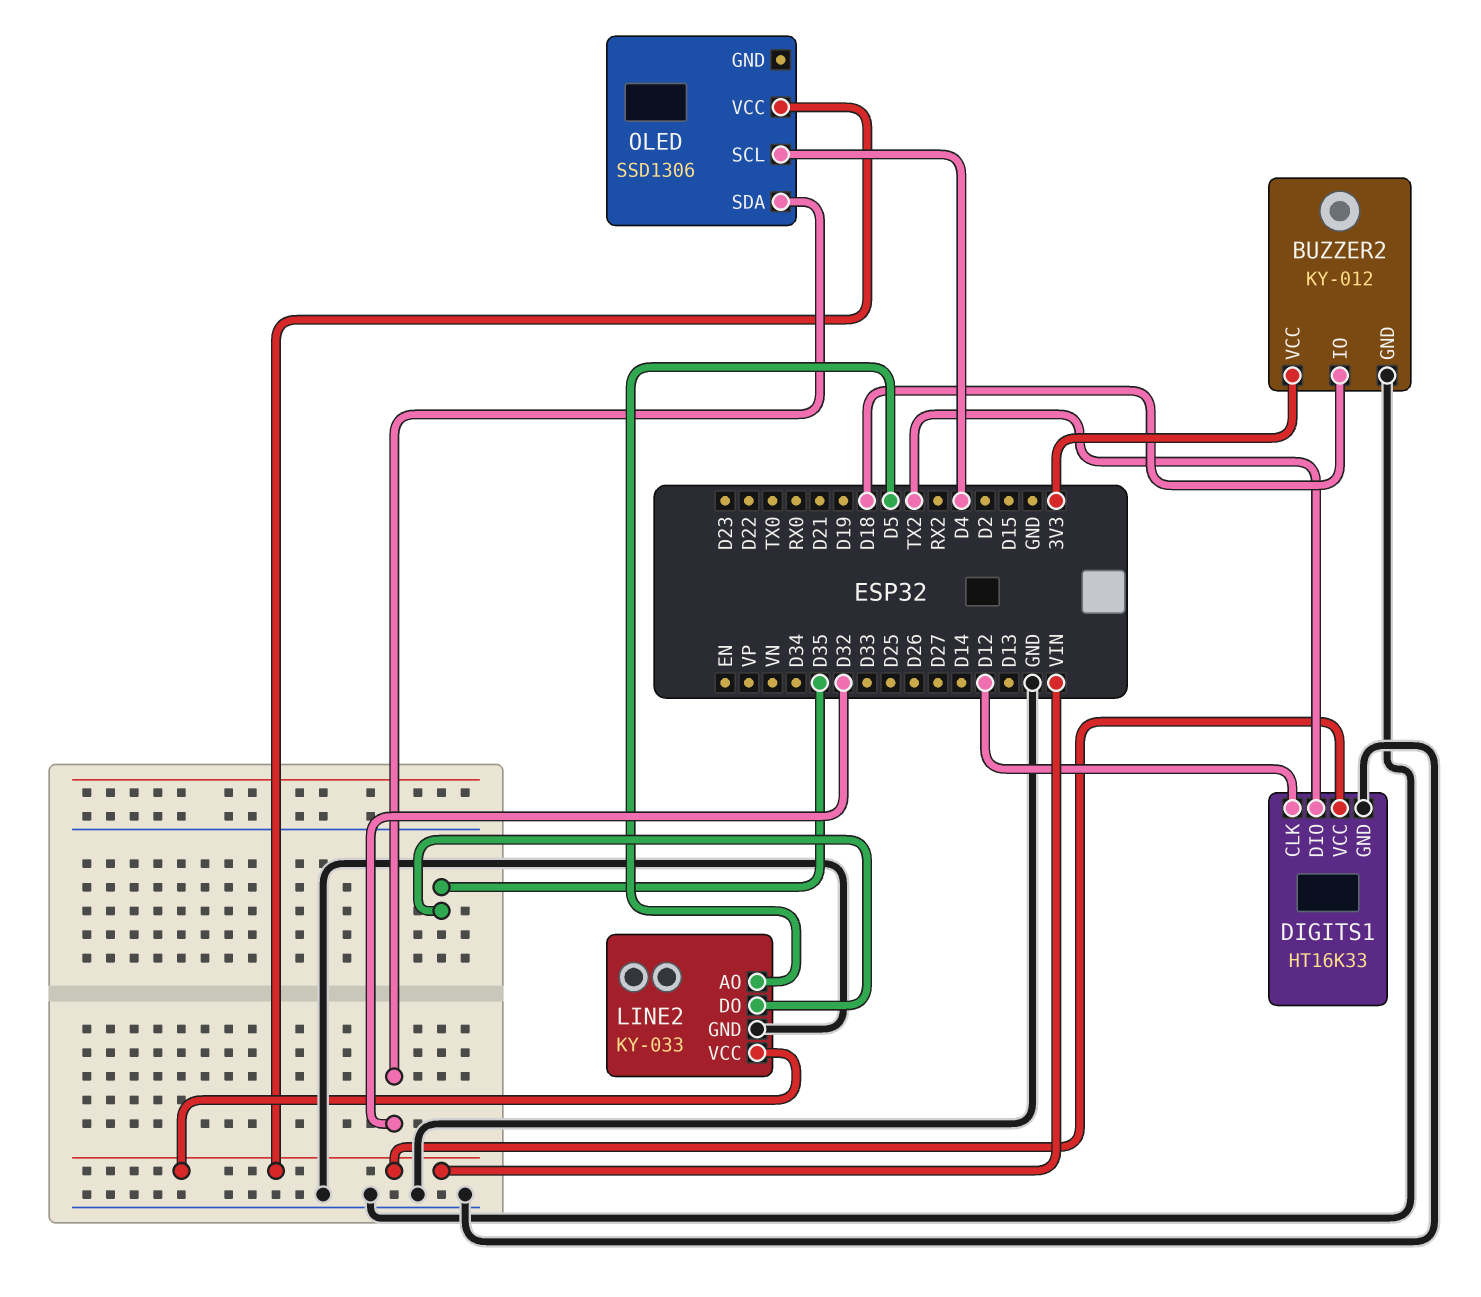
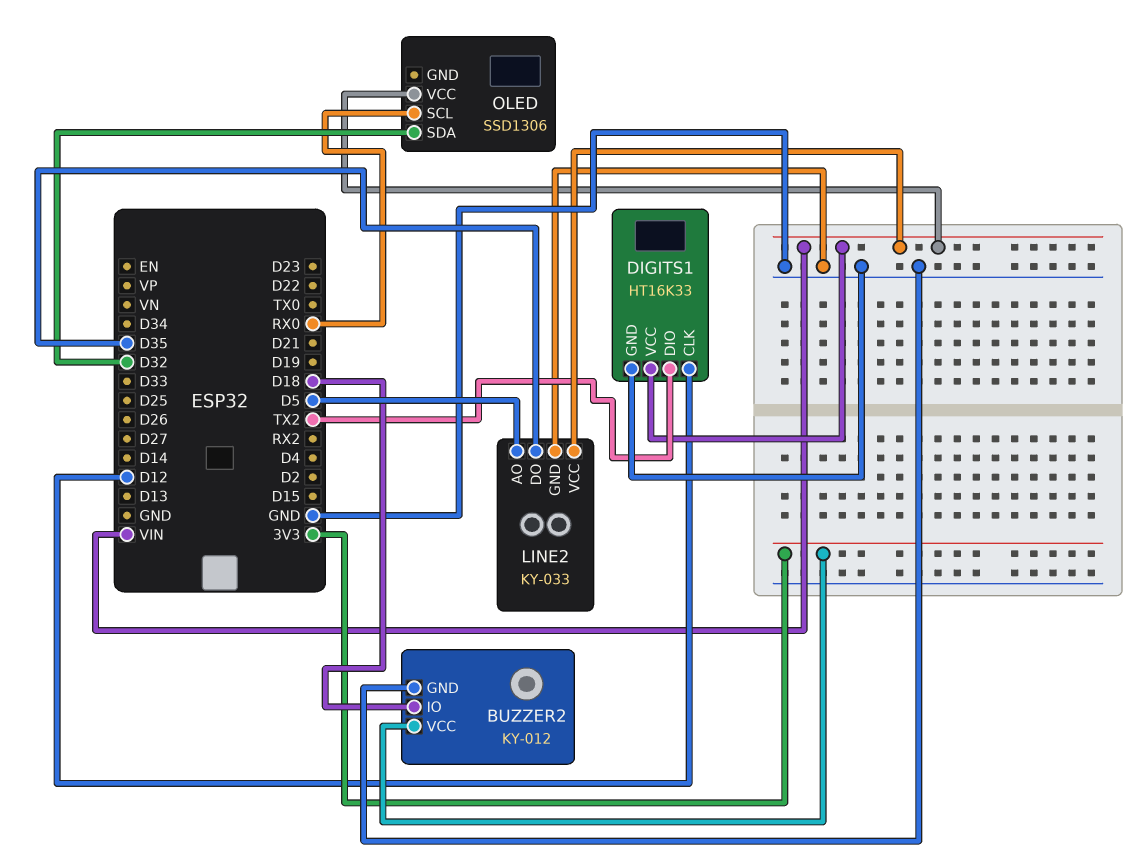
OLED pin SCL: D4 -> RX0

